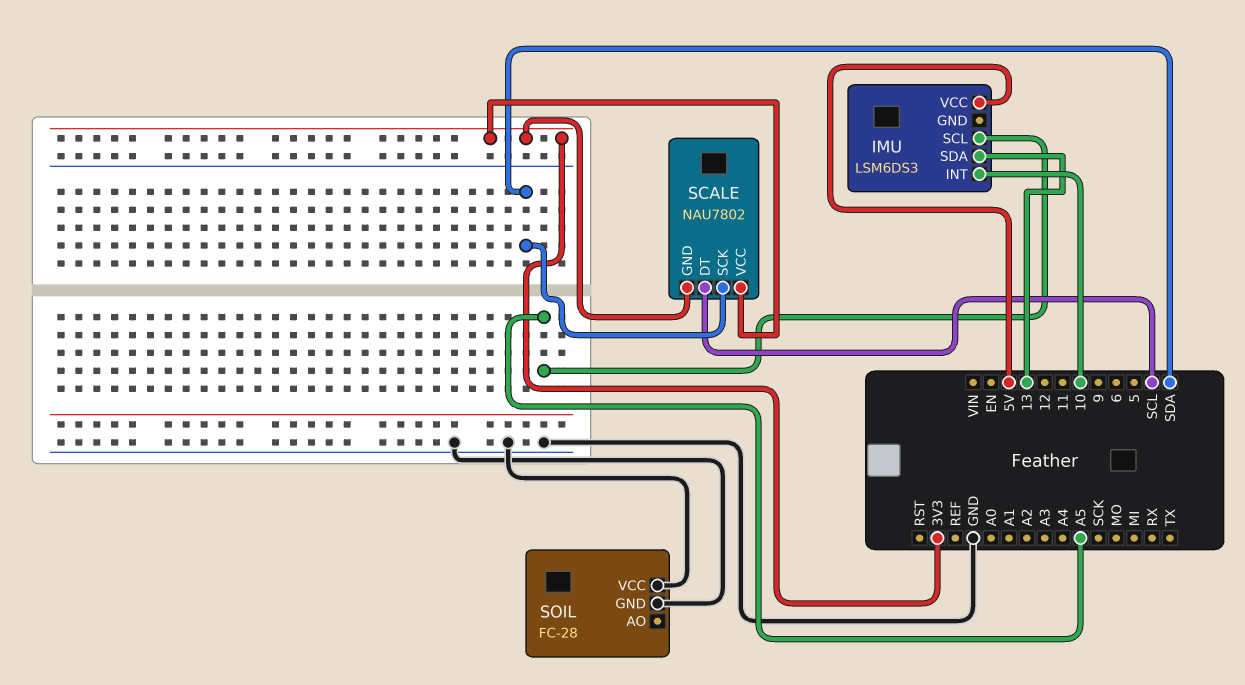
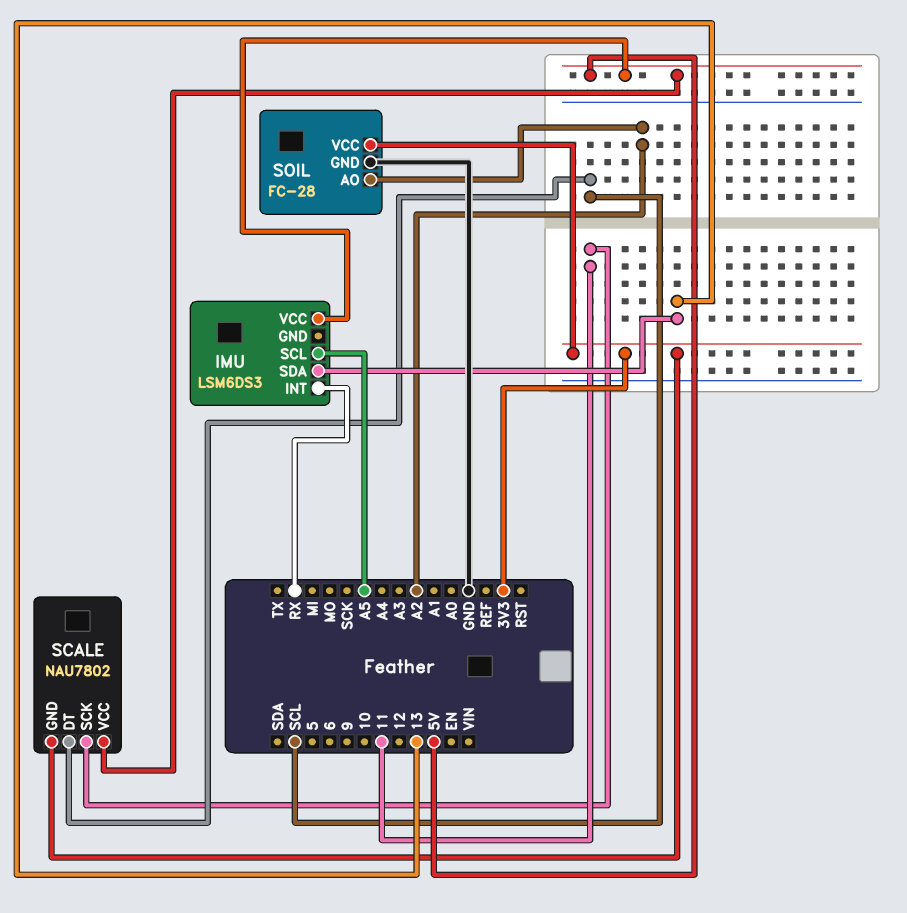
IMU pin INT: 10 -> RX
SCALE pin SCK: SDA -> 11
SCALE pin VCC: 3V3 -> 5V
SOIL pin AO: none -> A2
SOIL pin VCC: GND -> 3V3

